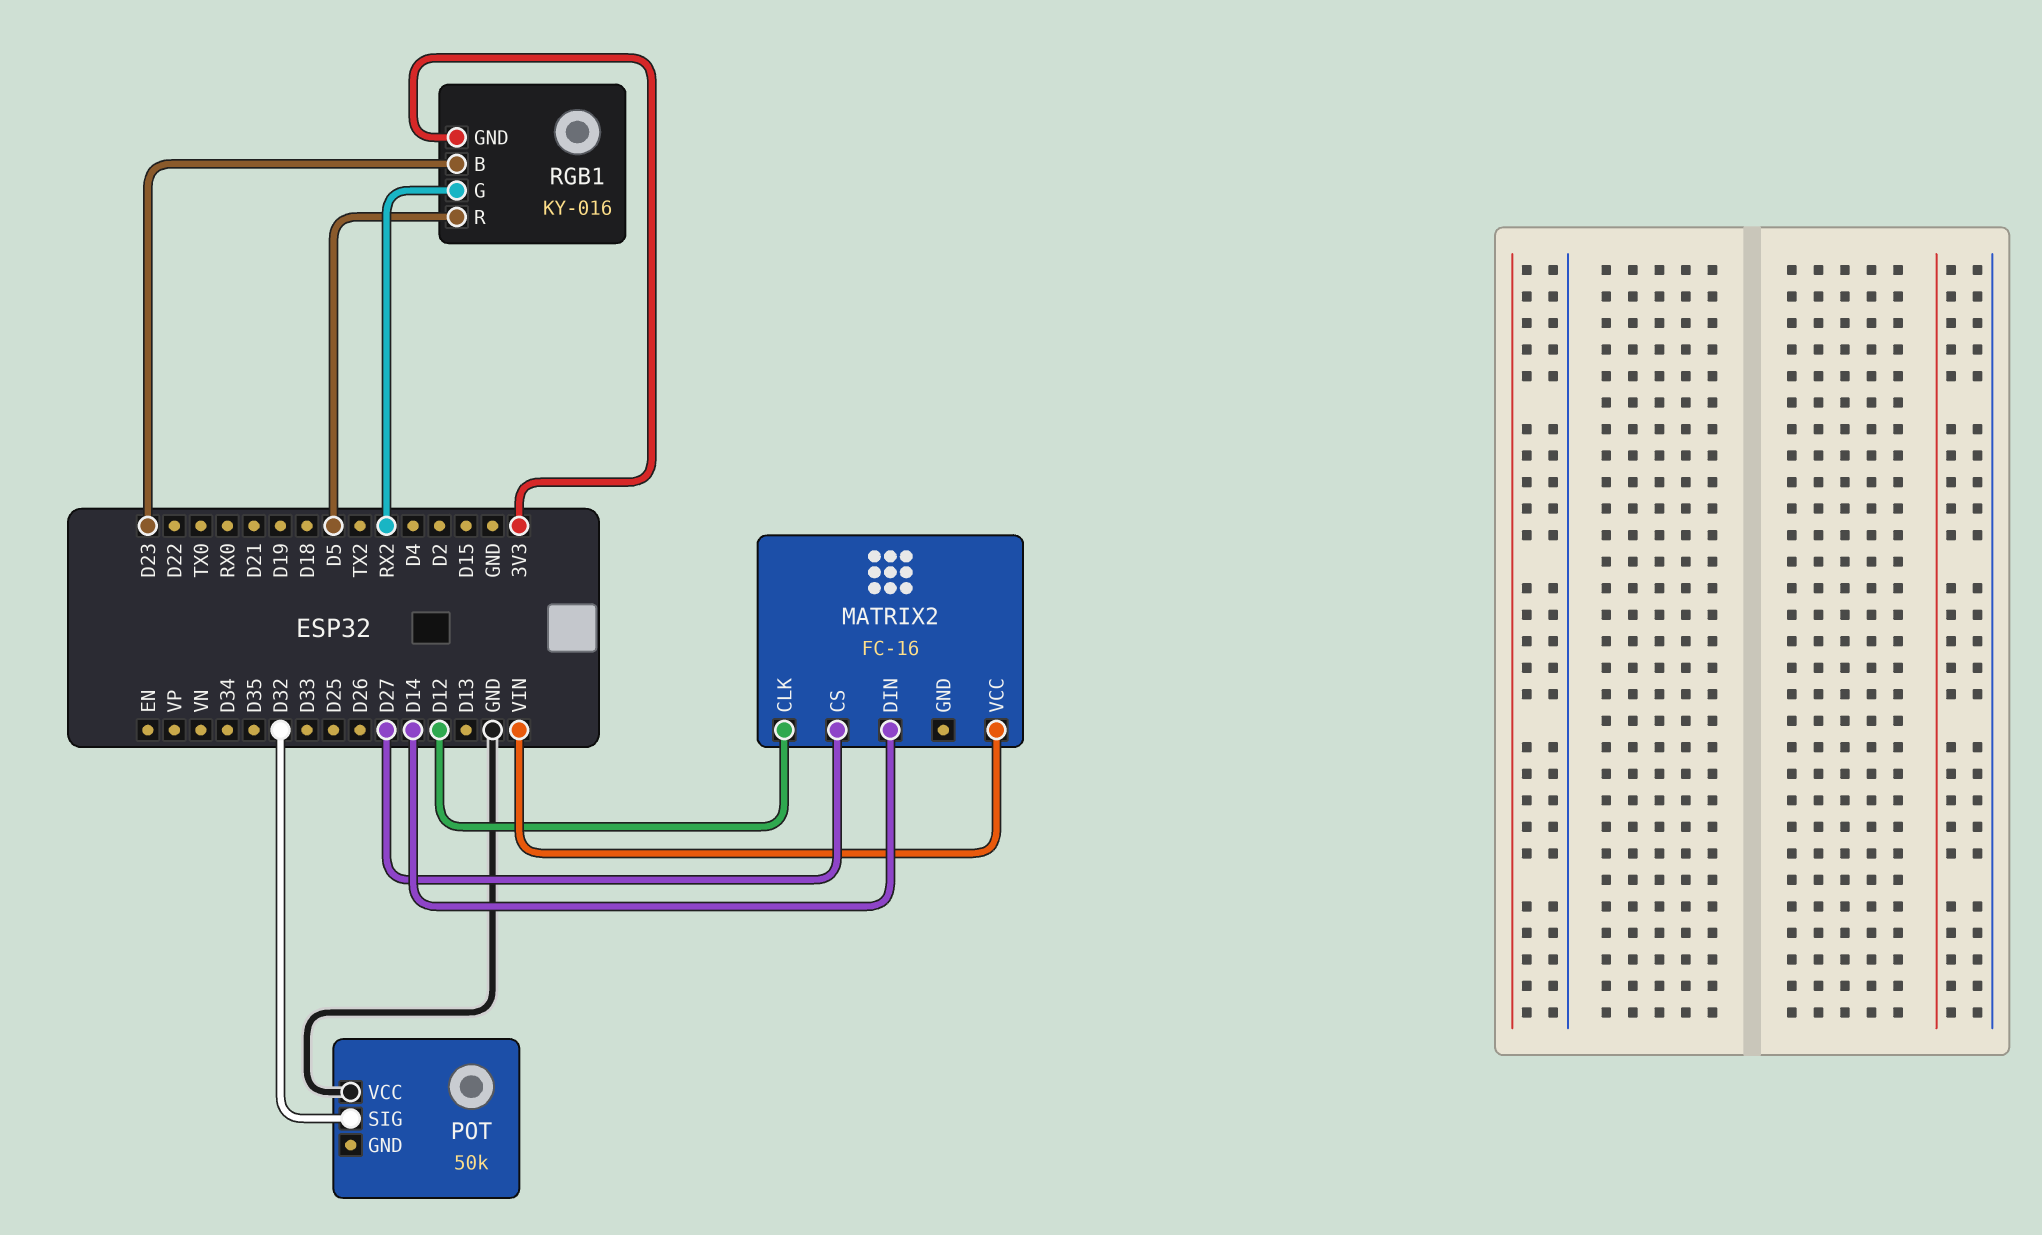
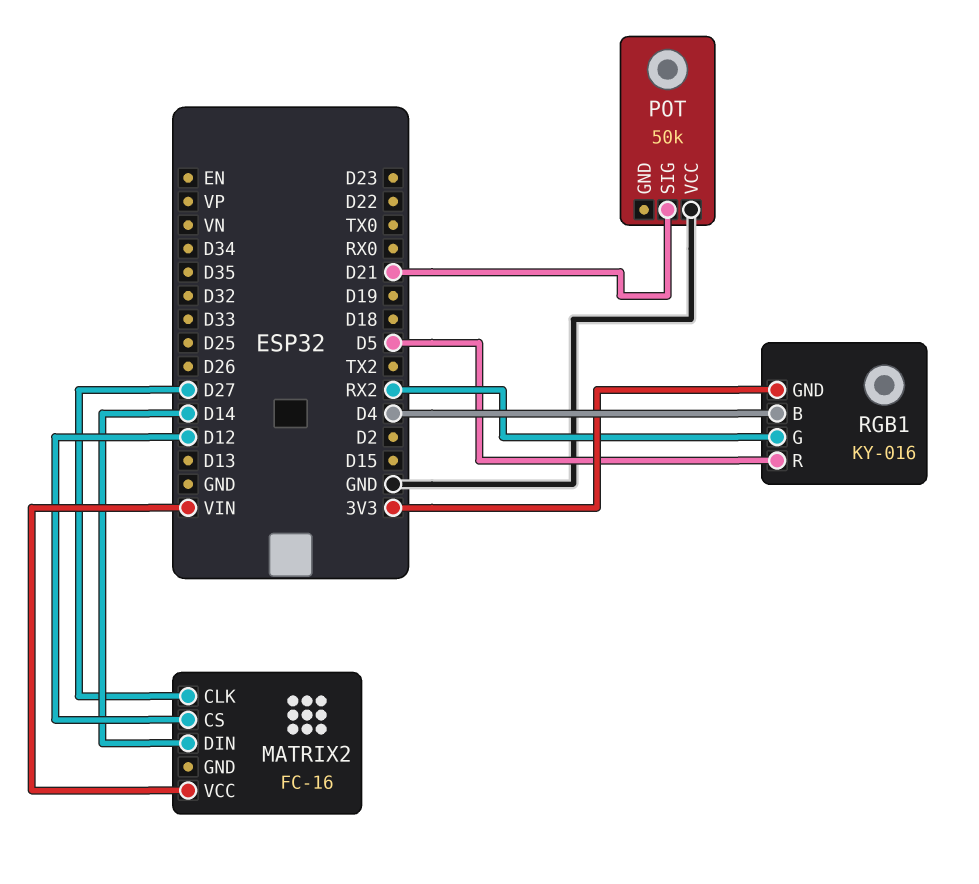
MATRIX2 pin CLK: D12 -> D27
MATRIX2 pin CS: D27 -> D12
POT pin SIG: D32 -> D21
RGB1 pin B: D23 -> D4

